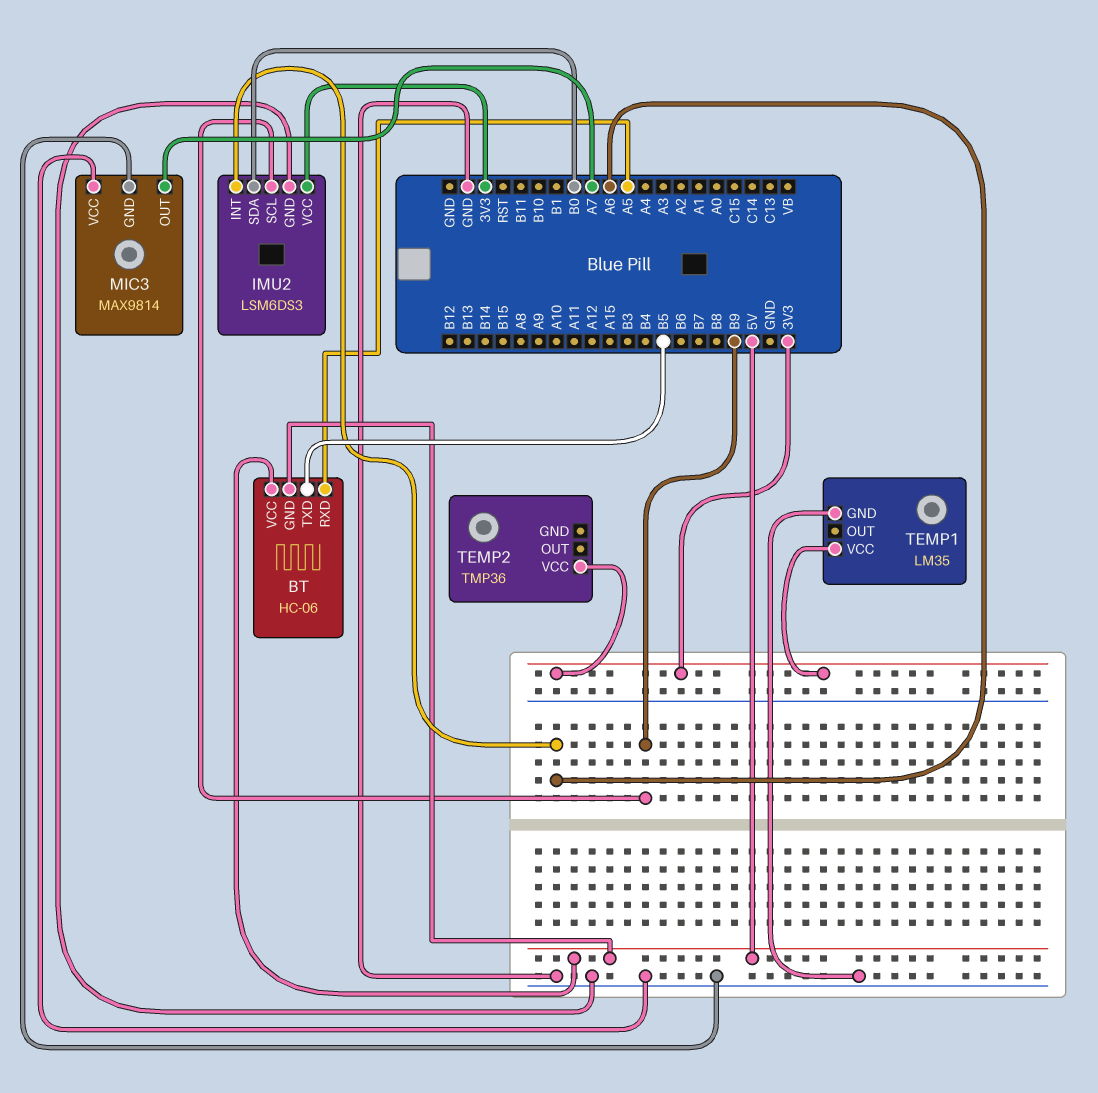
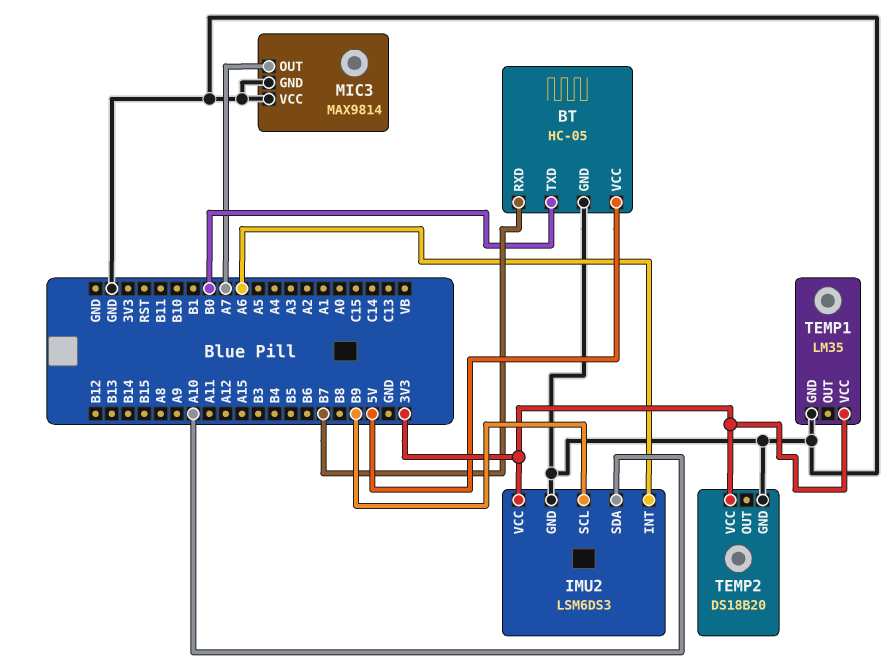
BT: HC-06 -> HC-05
BT pin GND: 5V -> GND
BT pin RXD: A5 -> B7
BT pin TXD: B5 -> B0
IMU2 pin SDA: B0 -> A10
TEMP2: TMP36 -> DS18B20
TEMP2 pin GND: none -> GND

